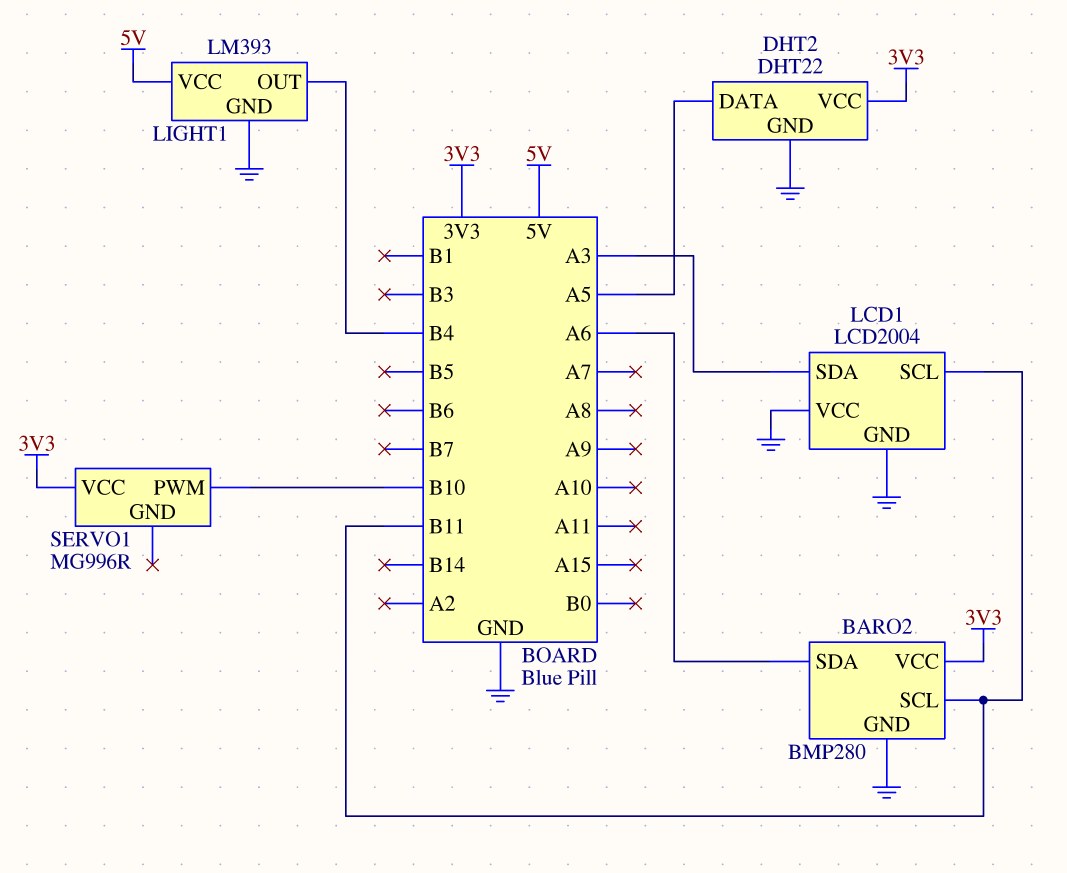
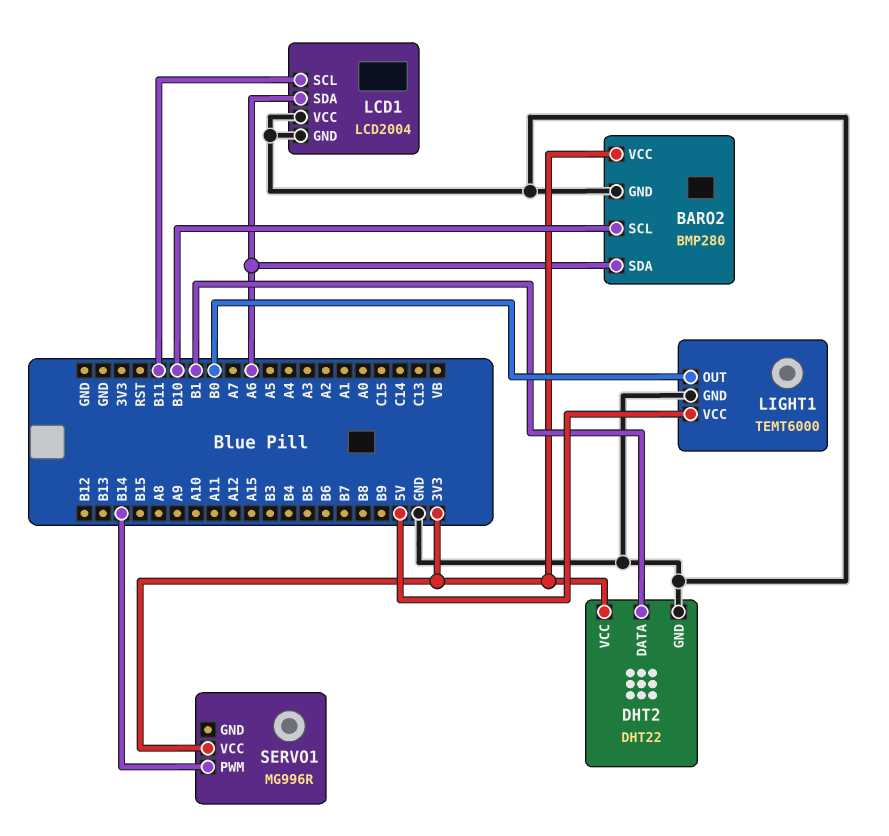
BARO2 pin SCL: B11 -> B10
DHT2 pin DATA: A5 -> B1
LCD1 pin SDA: A3 -> A6
LIGHT1: LM393 -> TEMT6000
LIGHT1 pin OUT: B4 -> B0
SERVO1 pin PWM: B10 -> B14

